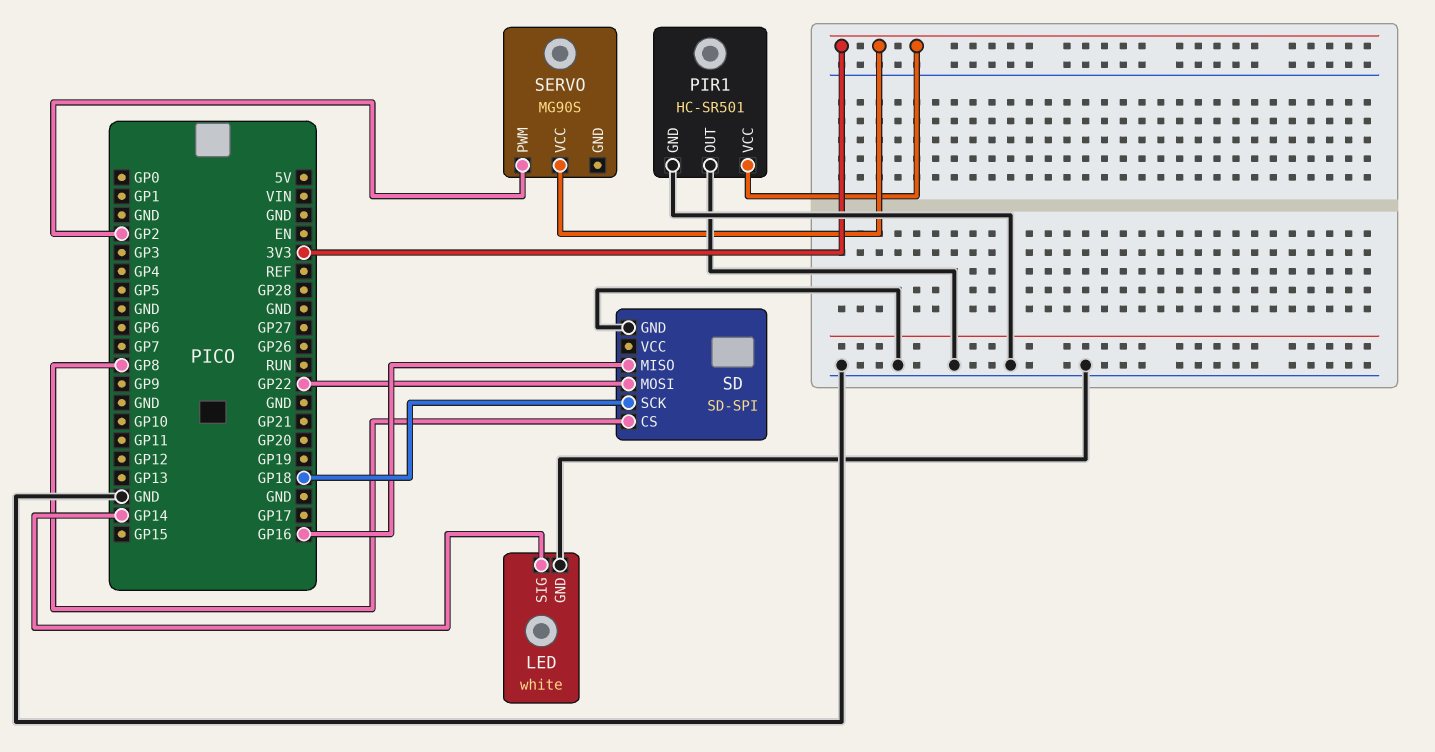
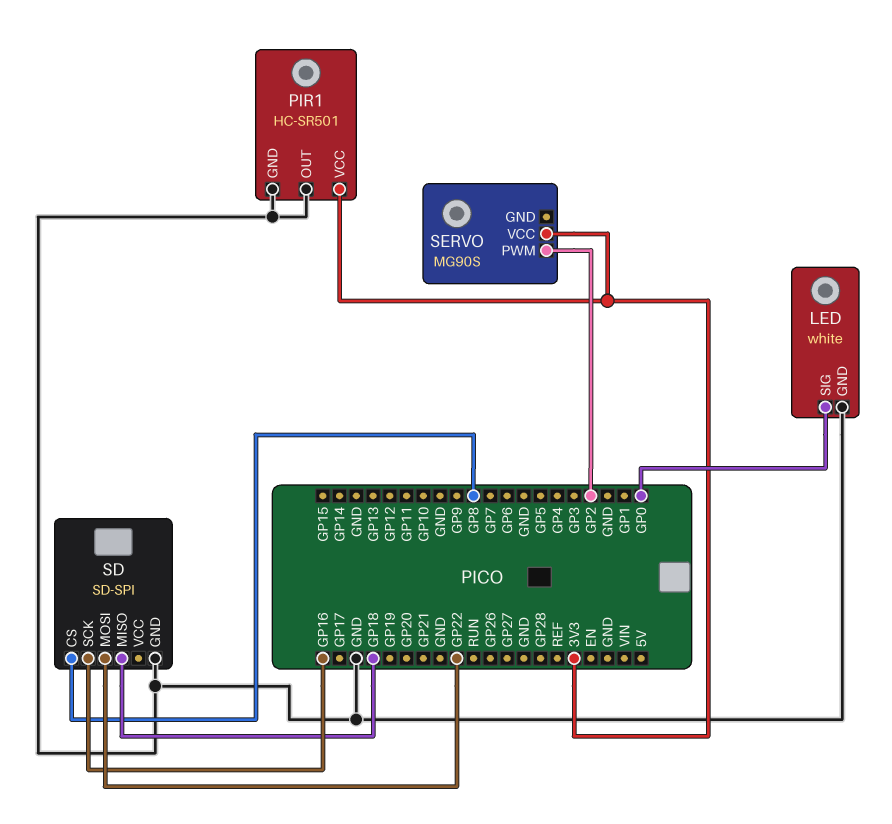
LED pin SIG: GP14 -> GP0
SD pin MISO: GP16 -> GP18
SD pin SCK: GP18 -> GP16

